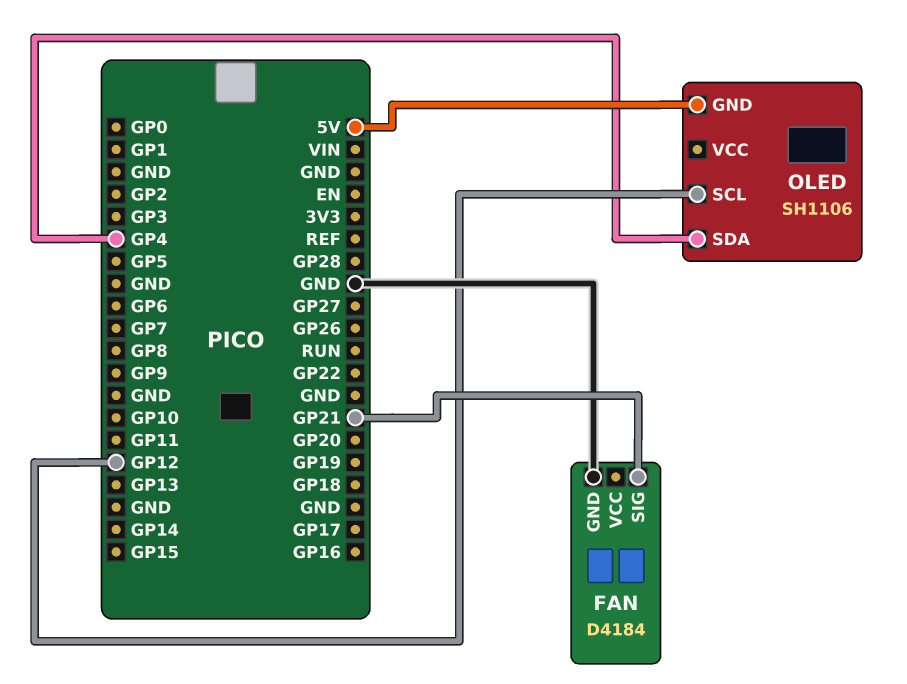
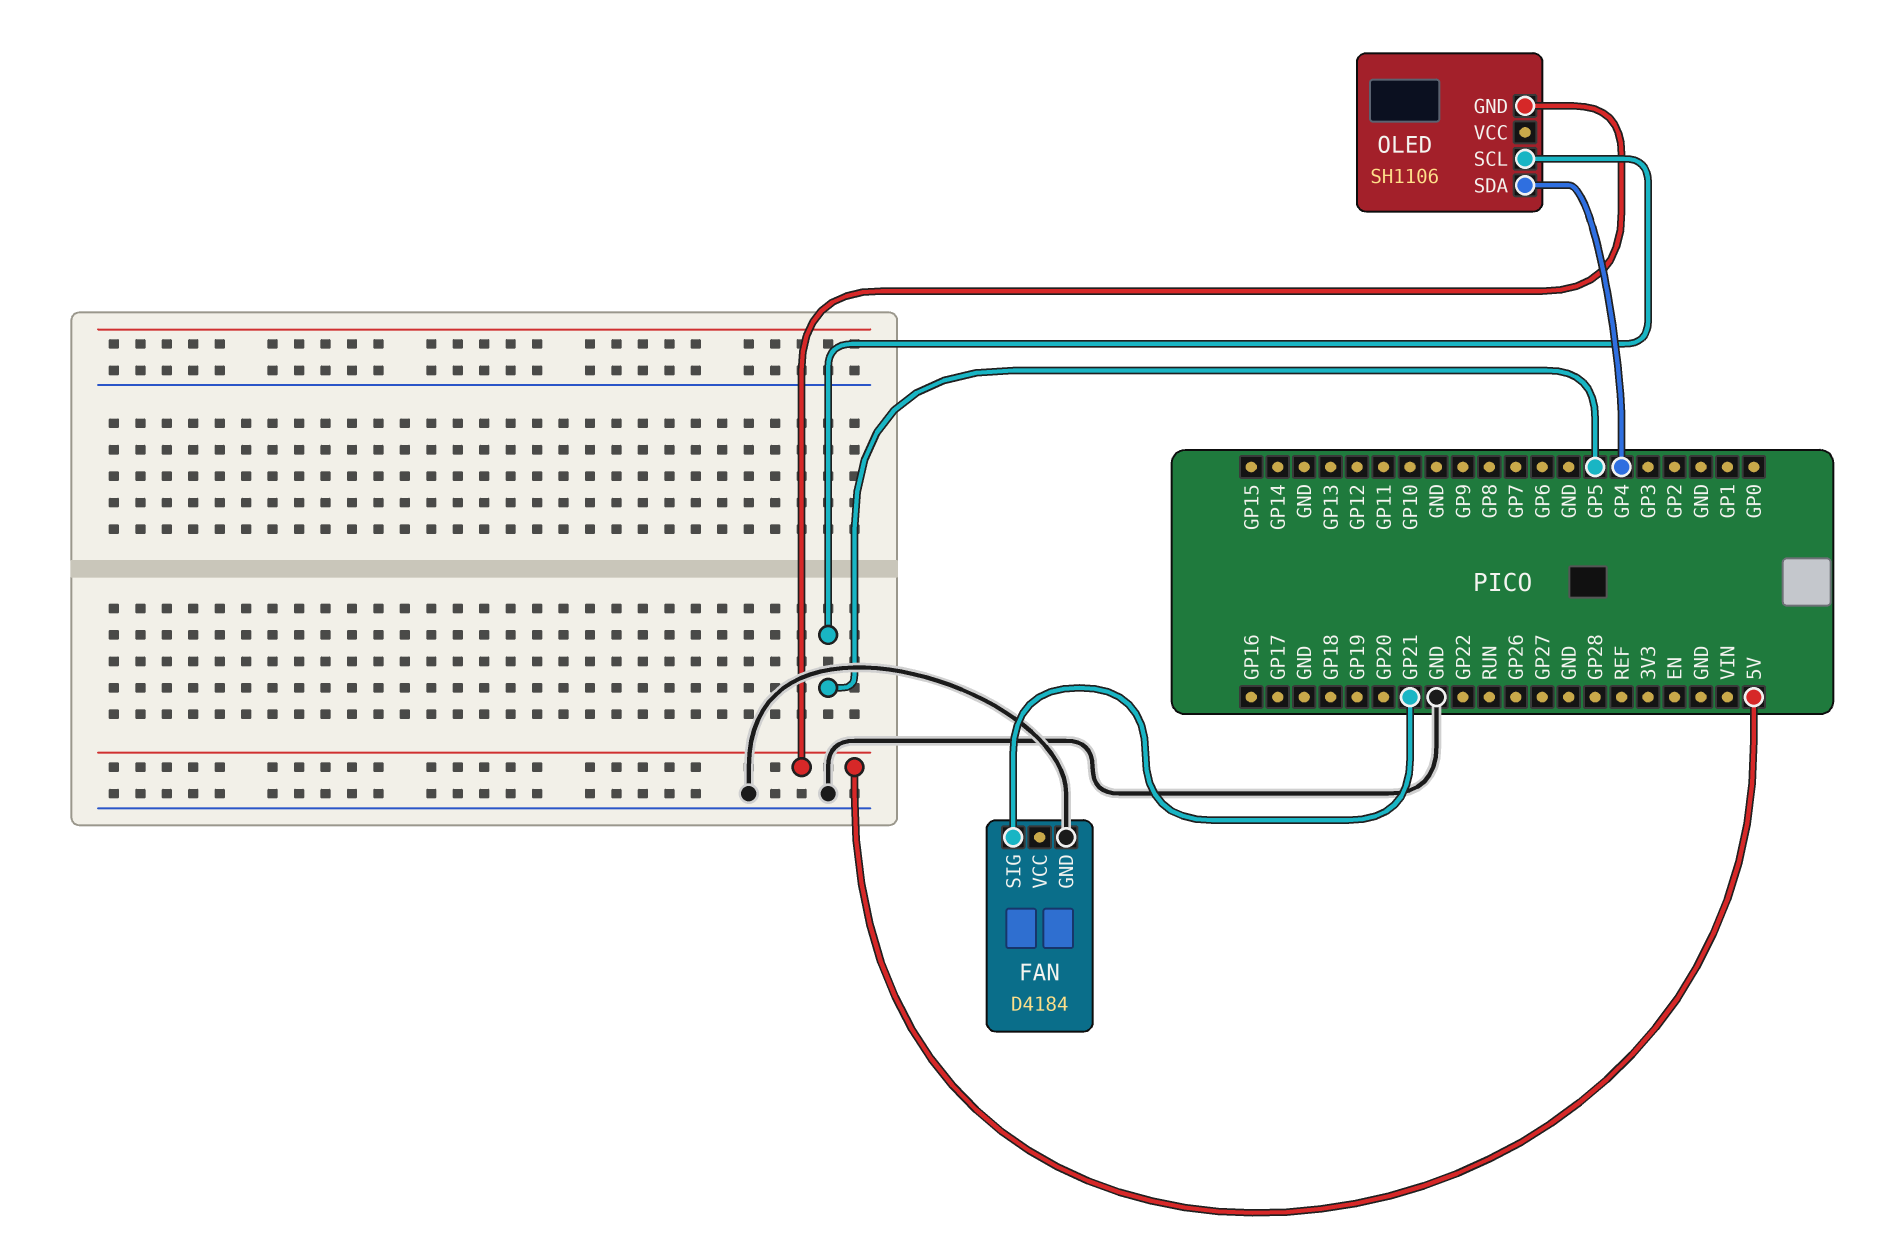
OLED pin SCL: GP12 -> GP5

